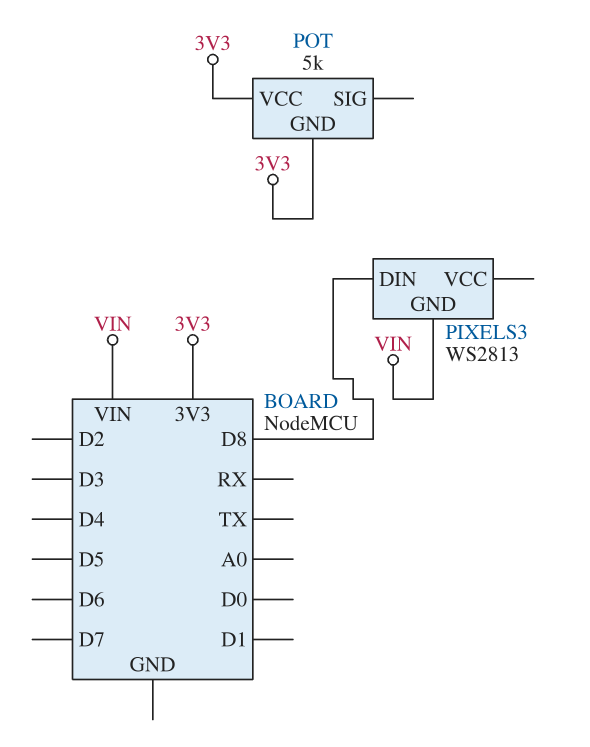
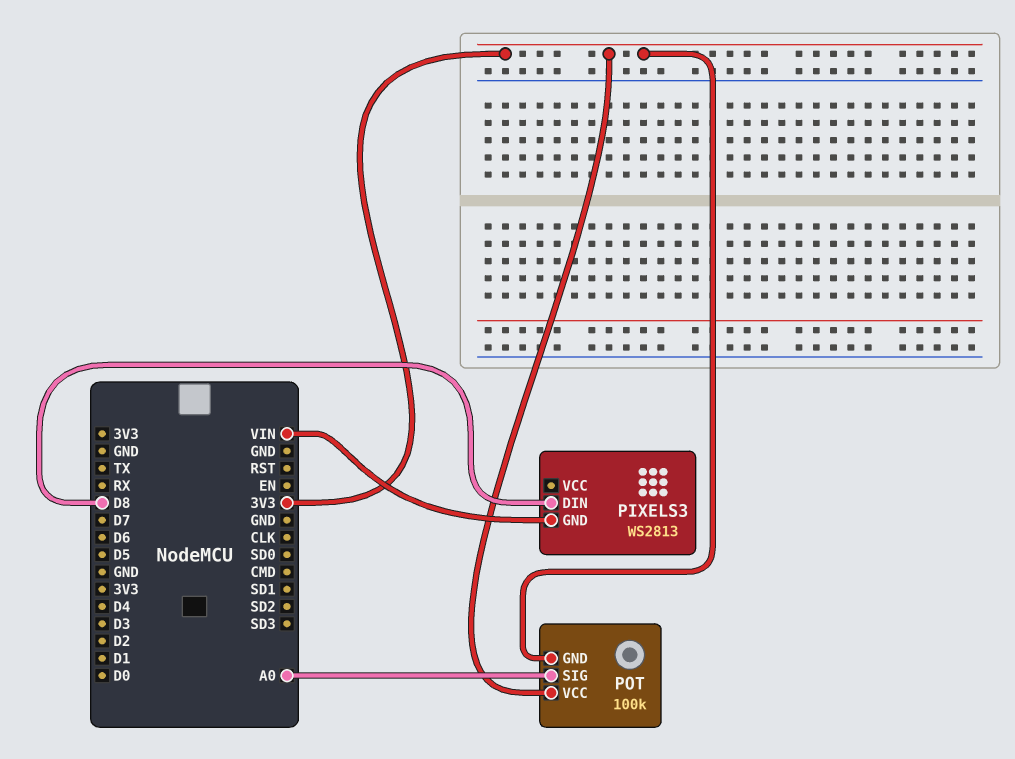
POT: 5k -> 100k
POT pin SIG: none -> A0

